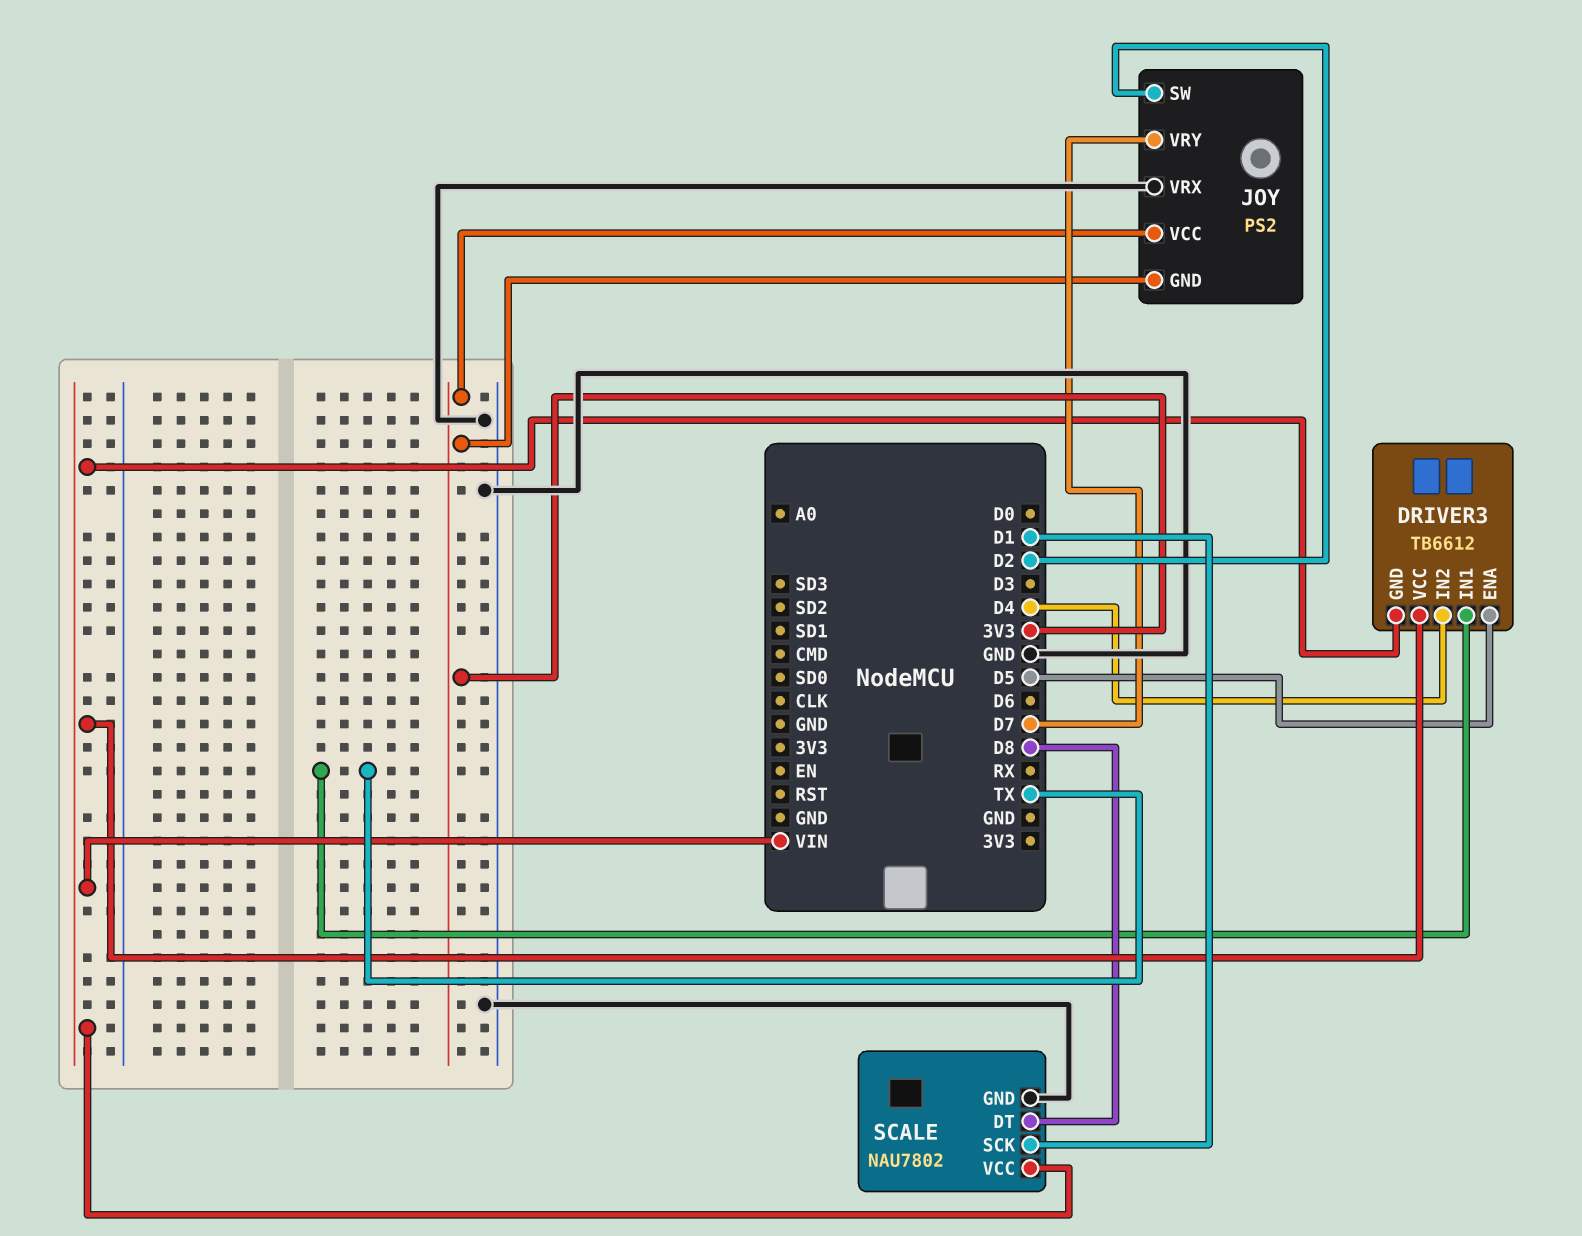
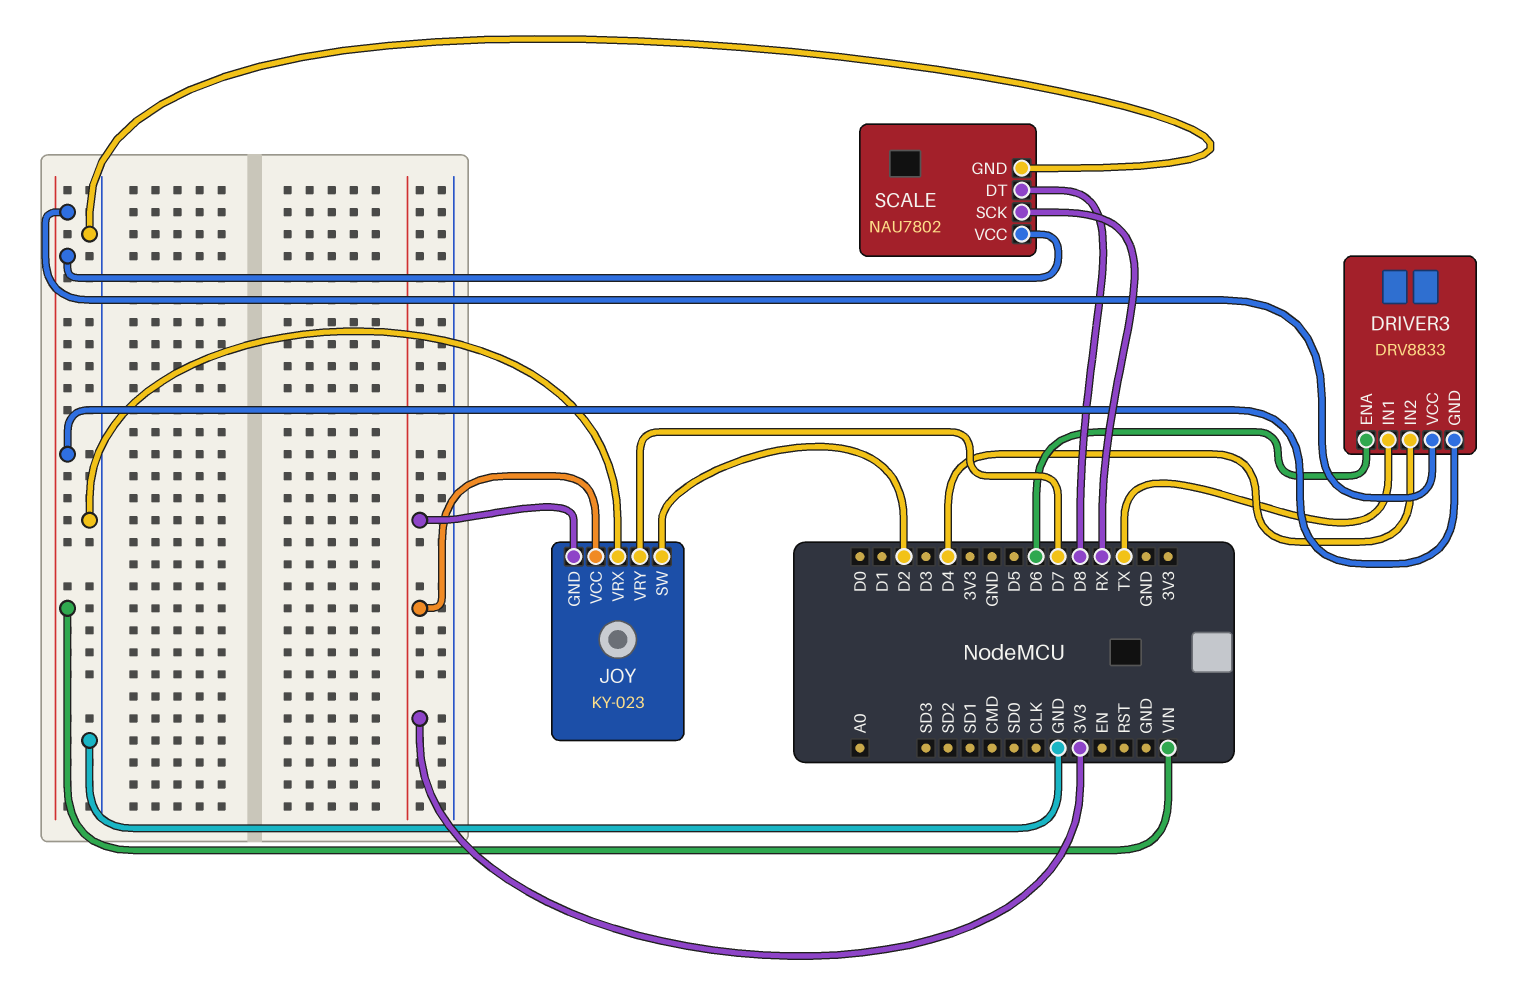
DRIVER3: TB6612 -> DRV8833
DRIVER3 pin ENA: D5 -> D6
JOY: PS2 -> KY-023
SCALE pin SCK: D1 -> RX

